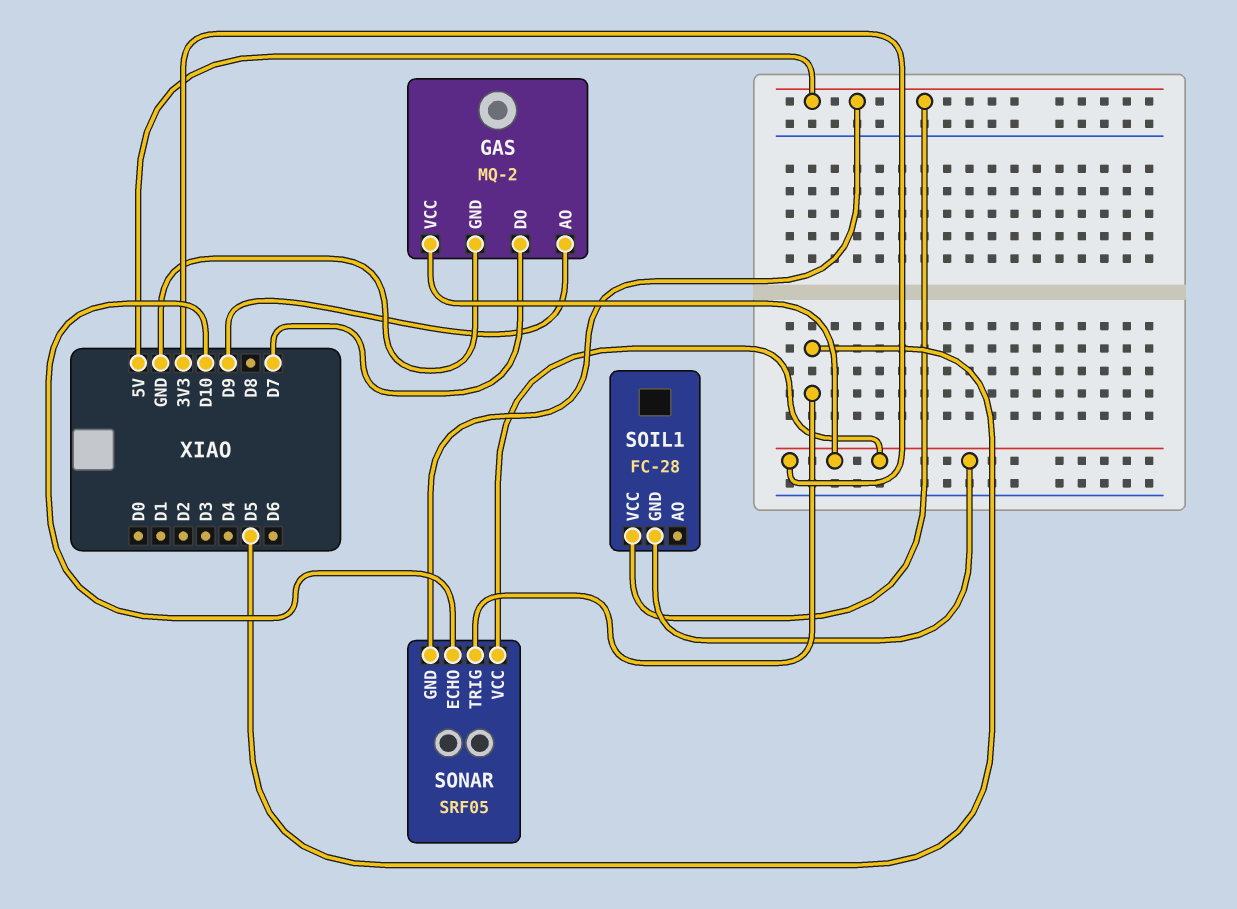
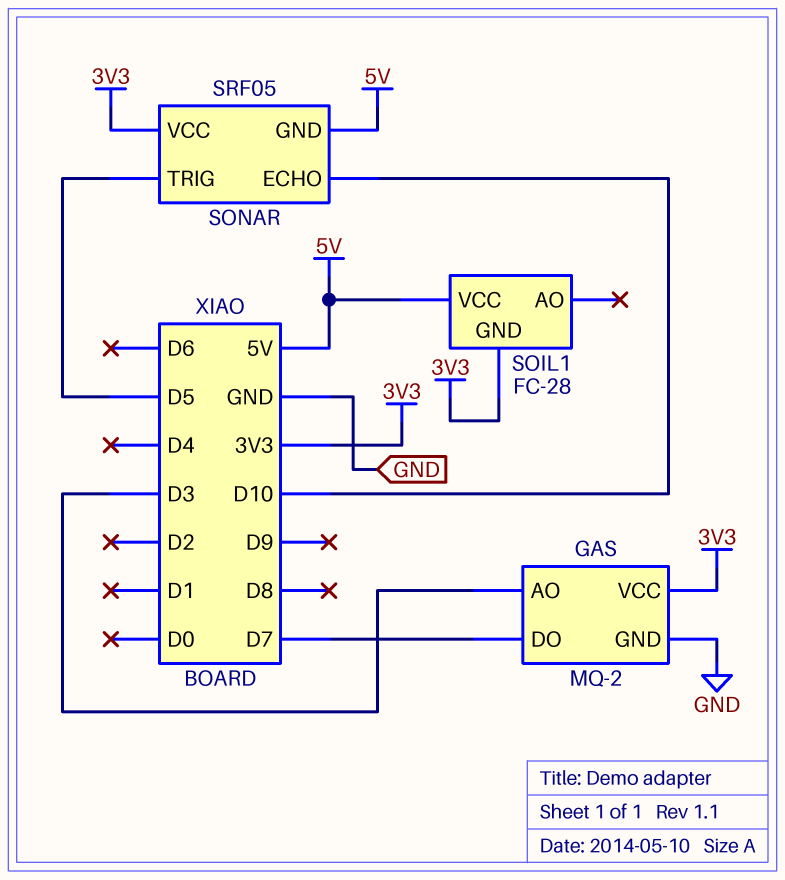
GAS pin AO: D9 -> D3

